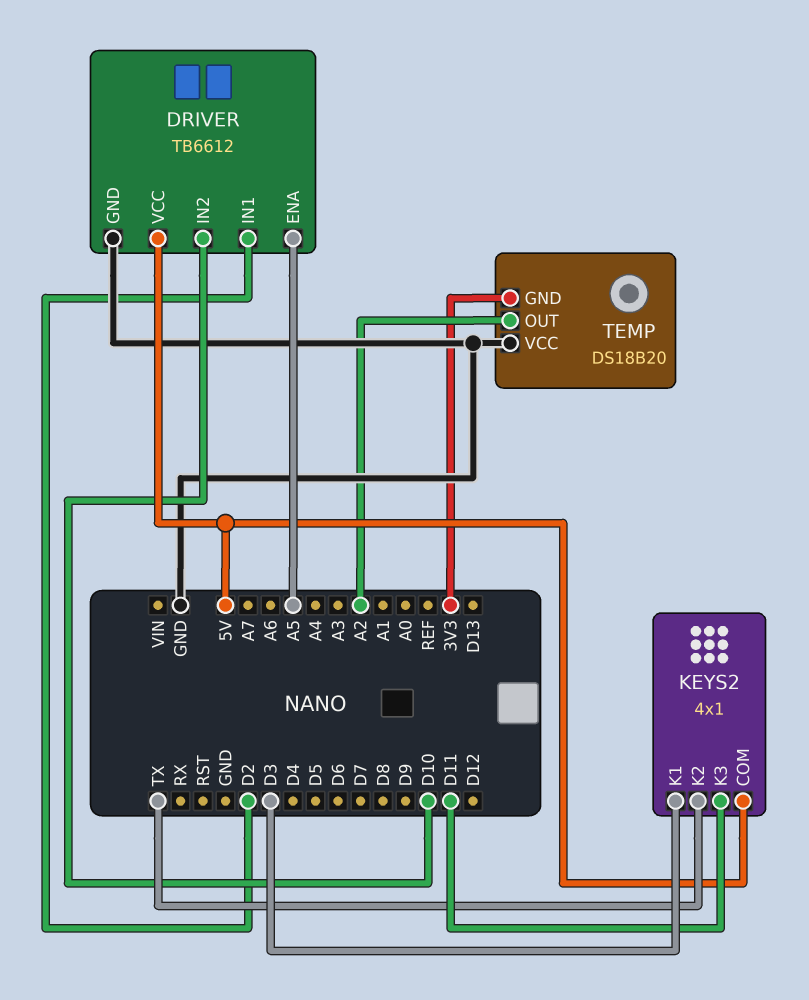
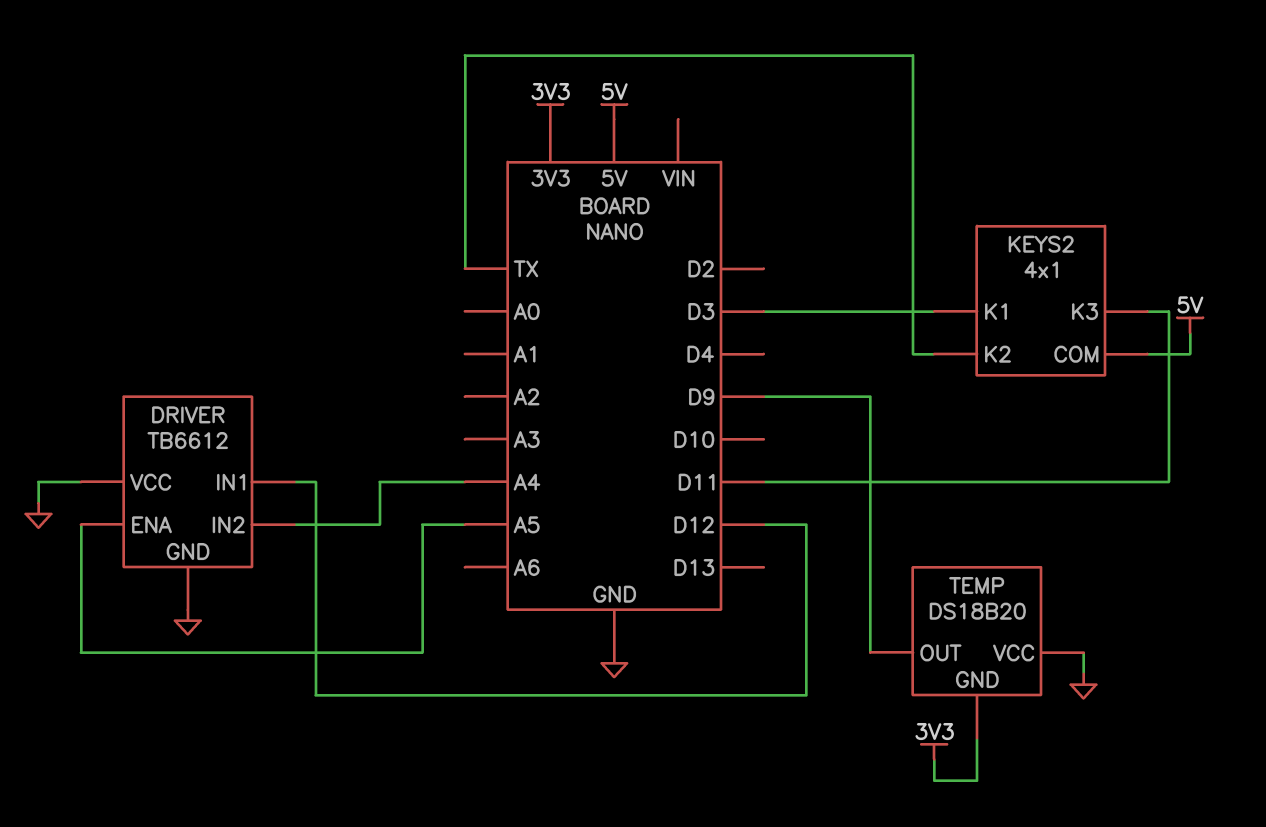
DRIVER pin IN1: D2 -> D12
DRIVER pin IN2: D10 -> A4
DRIVER pin VCC: 5V -> GND
TEMP pin OUT: A2 -> D9

